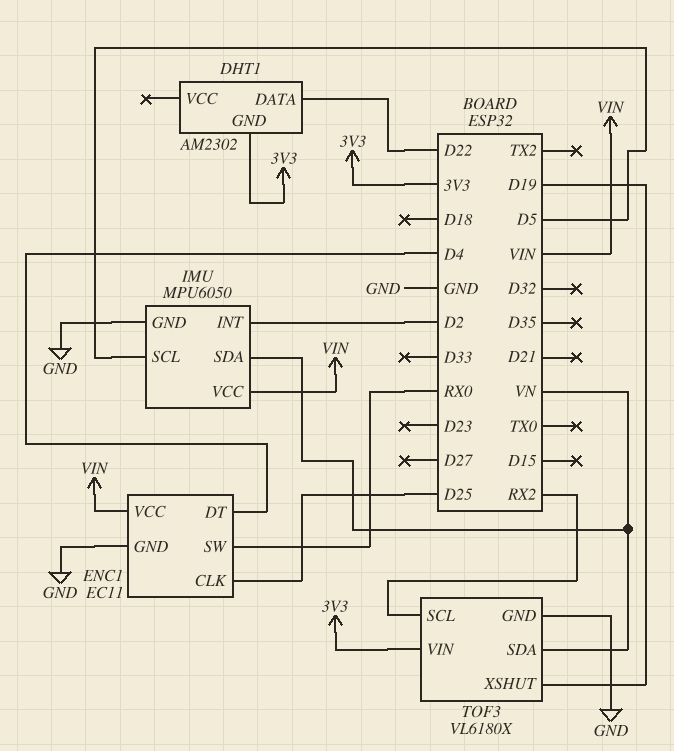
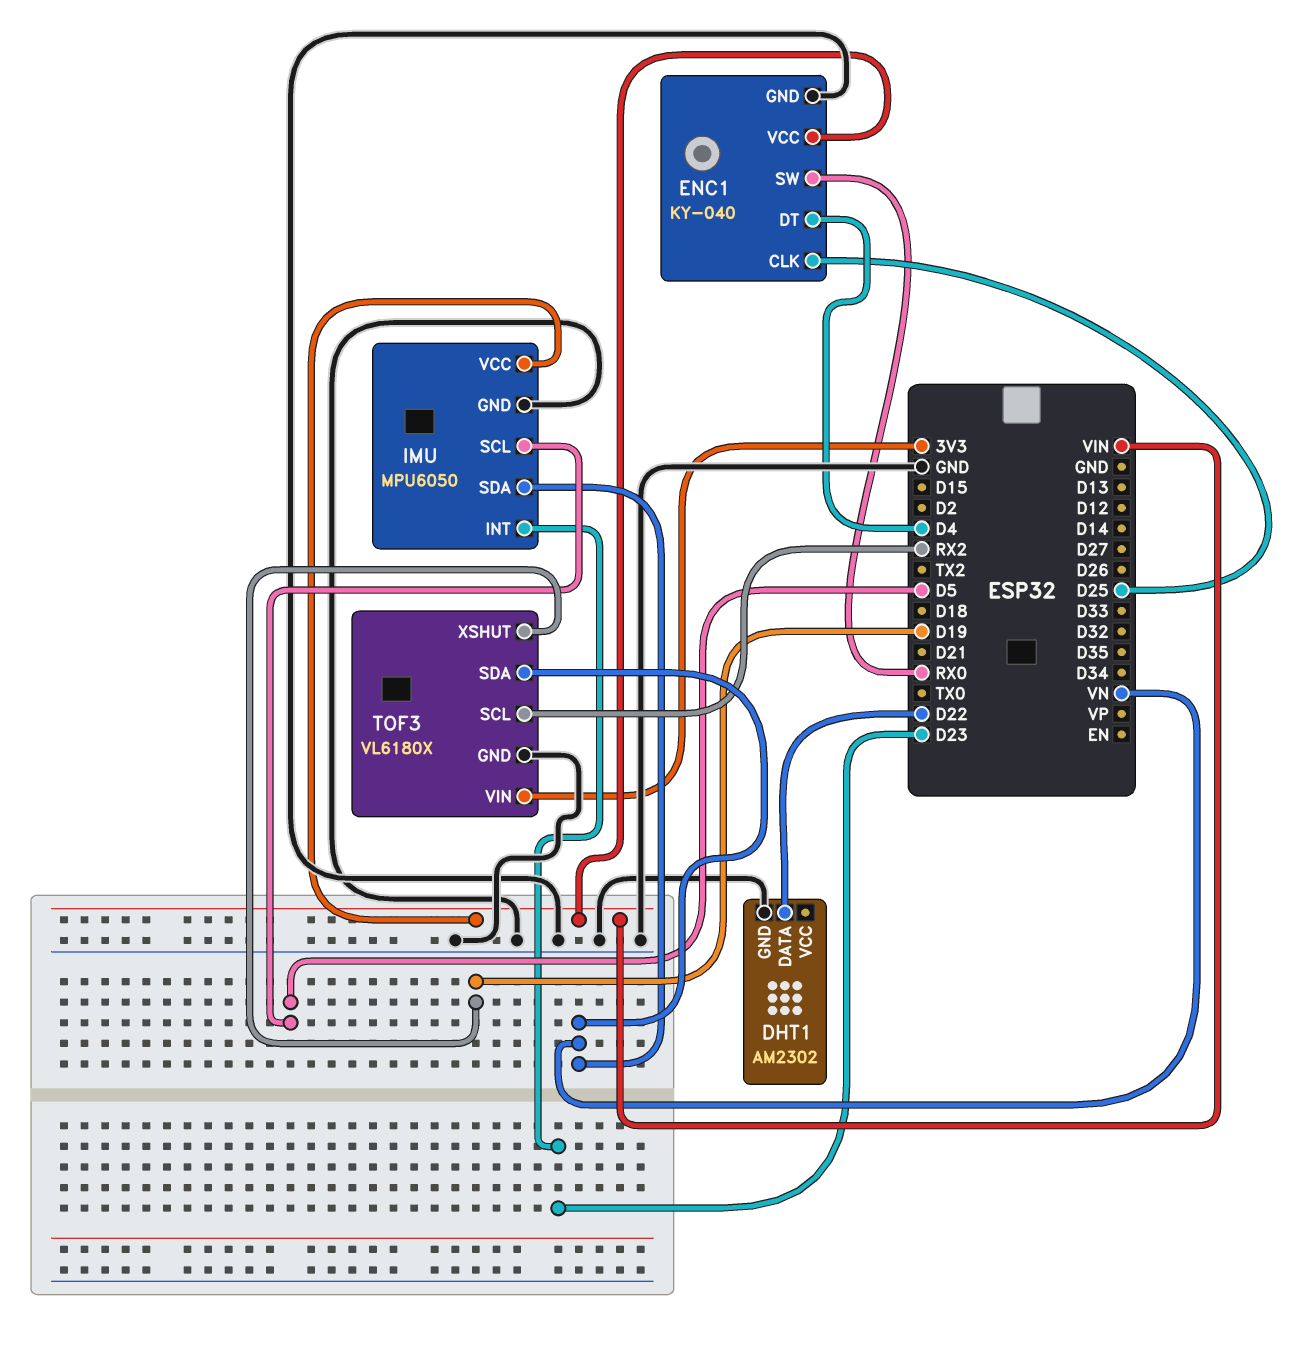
DHT1 pin GND: 3V3 -> GND
ENC1: EC11 -> KY-040
IMU pin INT: D2 -> D23

